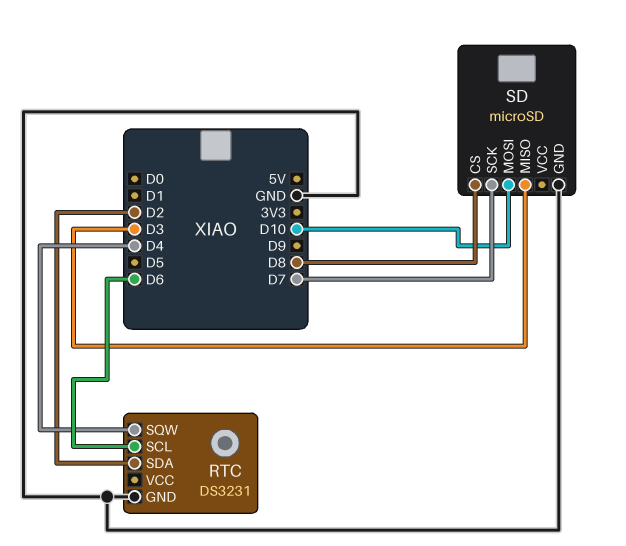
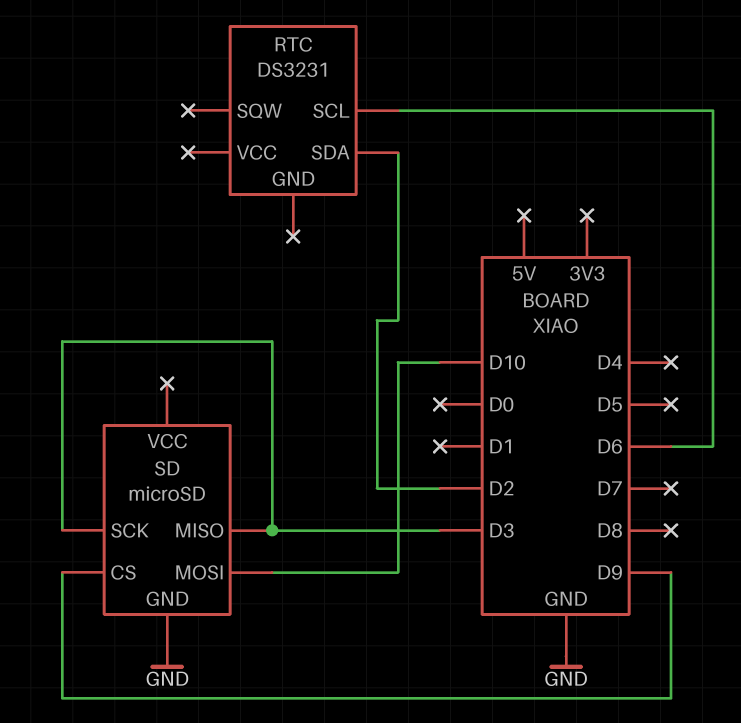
RTC pin GND: GND -> none
RTC pin SQW: D4 -> none
SD pin CS: D8 -> D9
SD pin SCK: D7 -> D3

